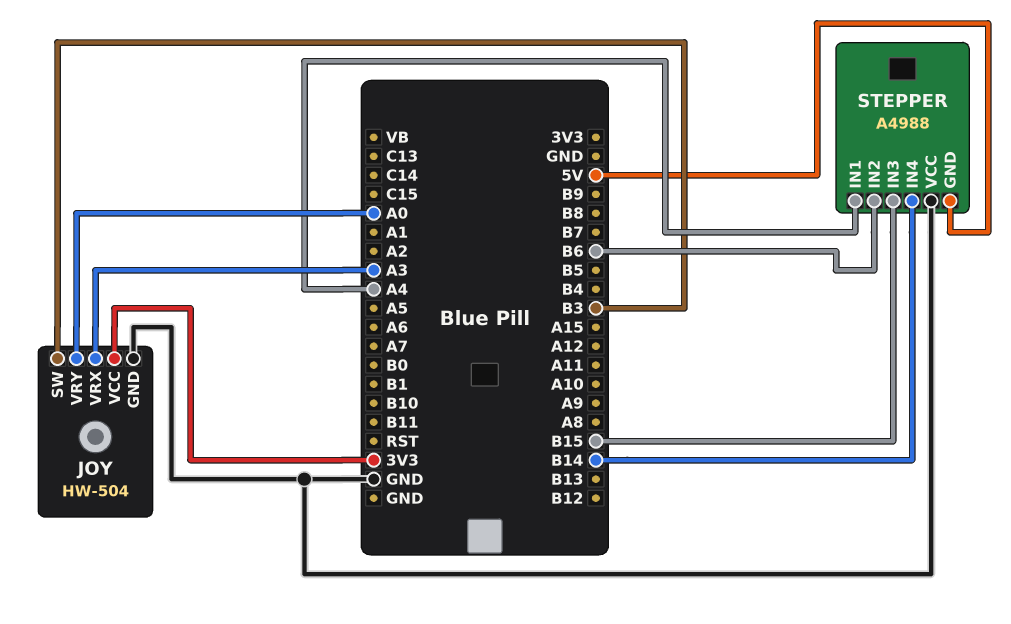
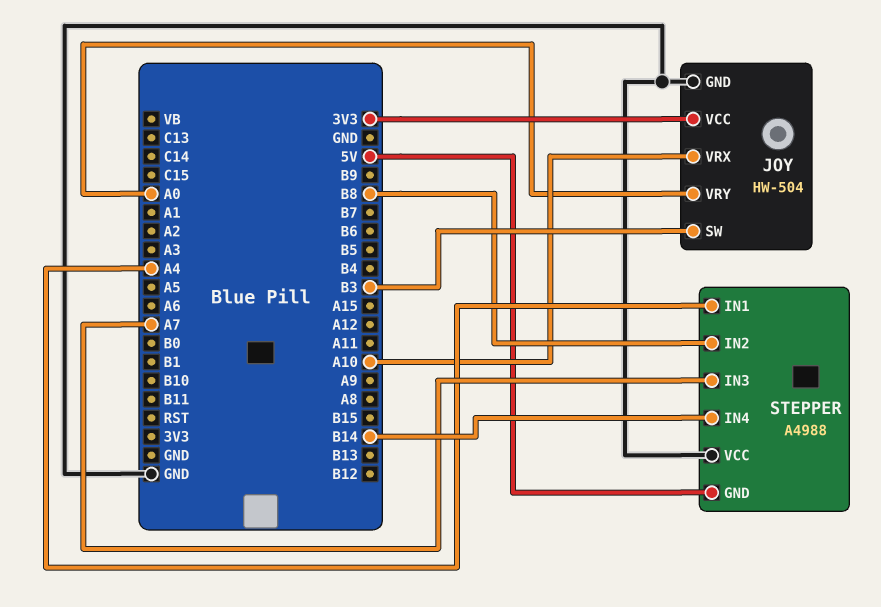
JOY pin VRX: A3 -> A10
STEPPER pin IN2: B6 -> B8
STEPPER pin IN3: B15 -> A7

